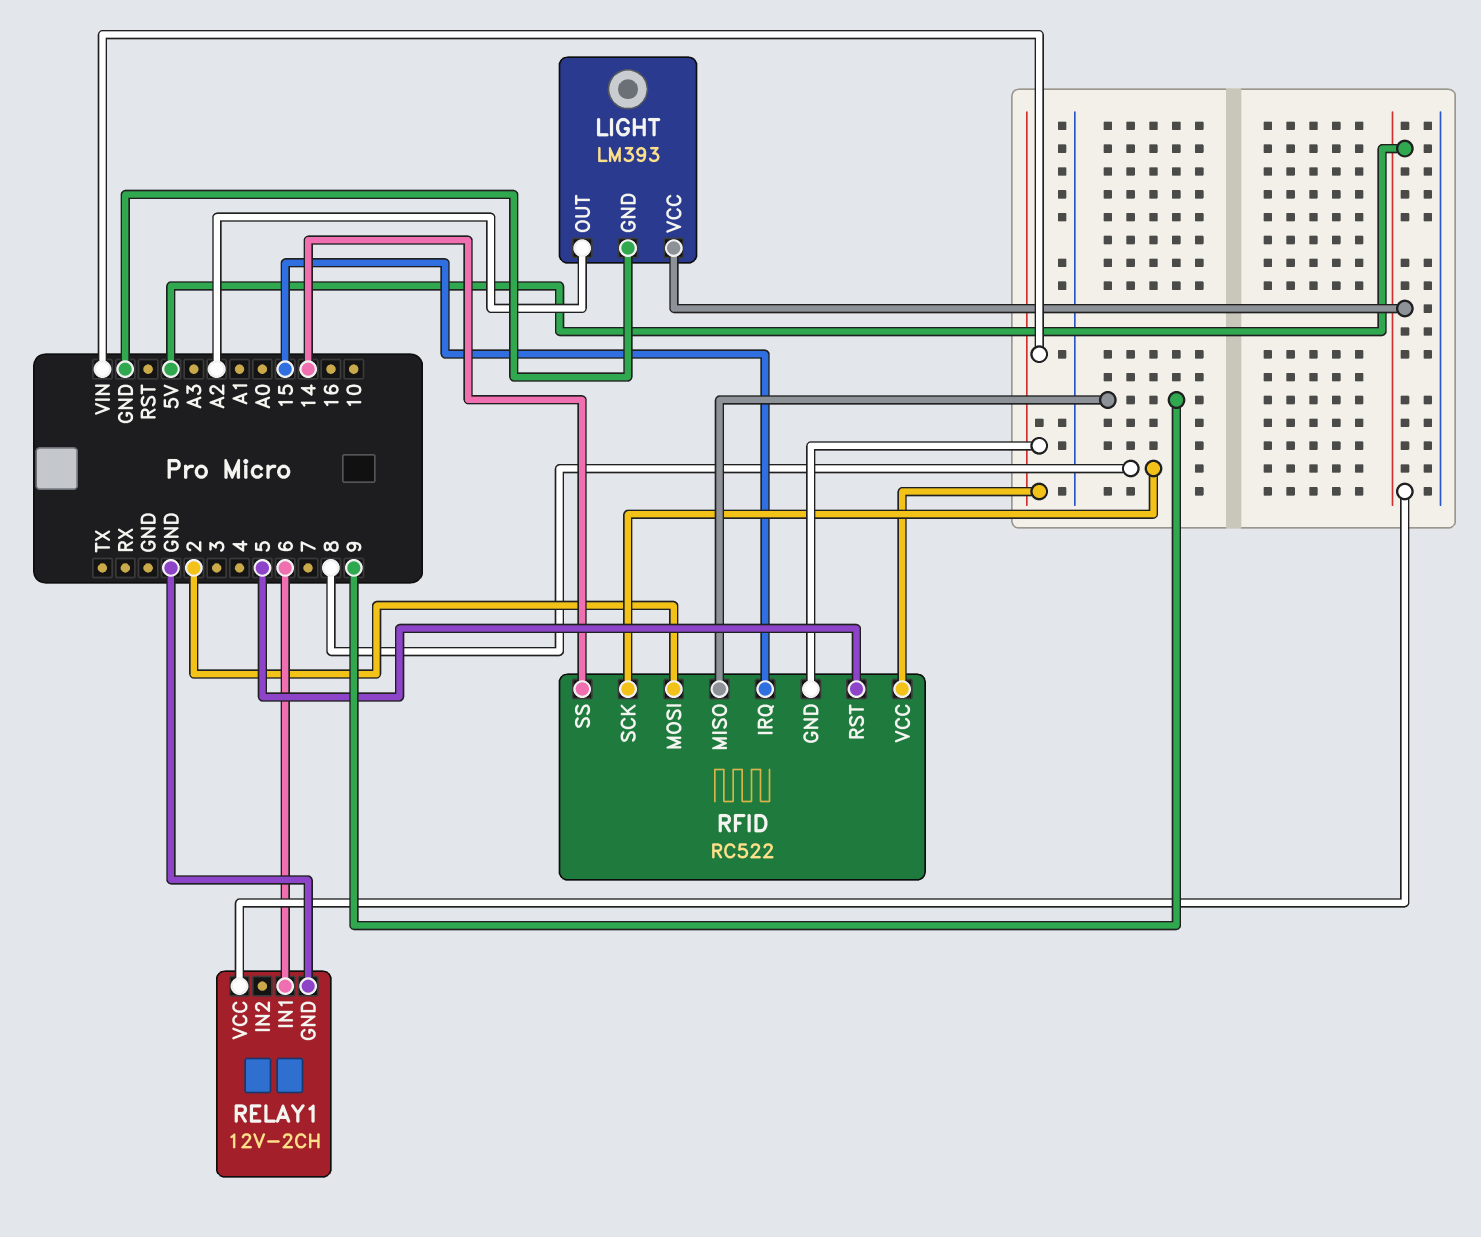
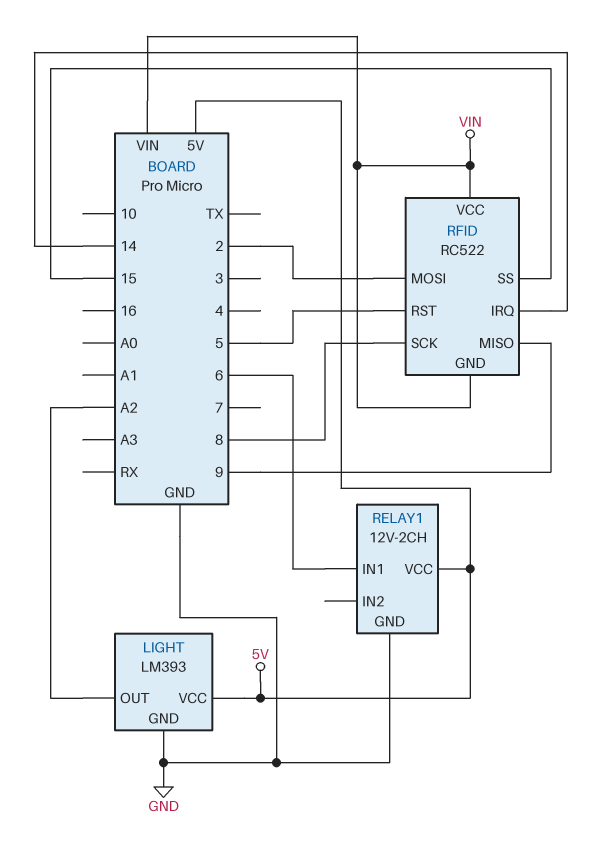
RFID pin IRQ: 15 -> 14
RFID pin SS: 14 -> 15

